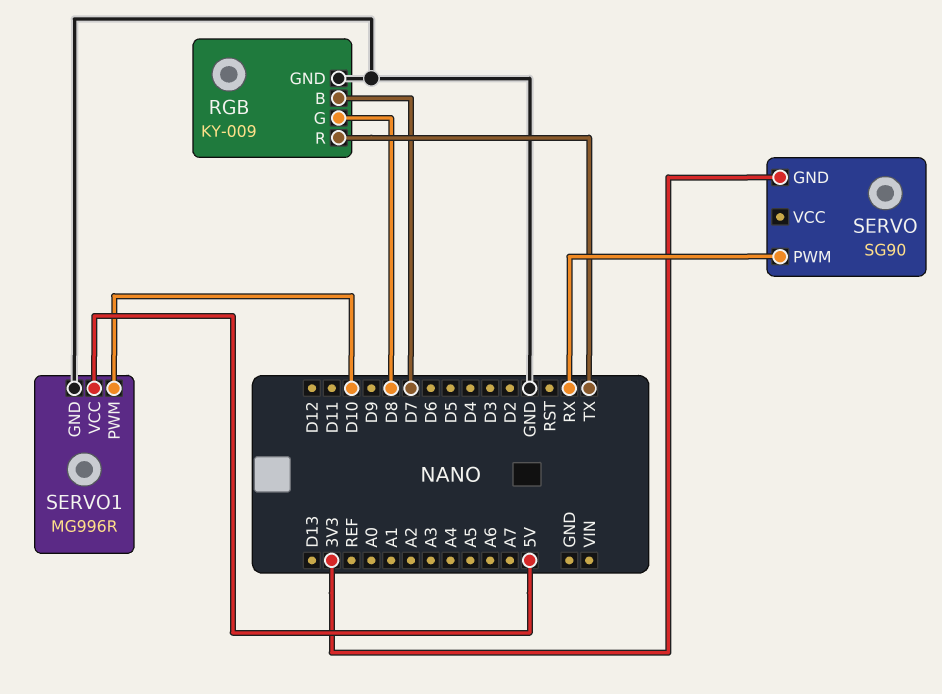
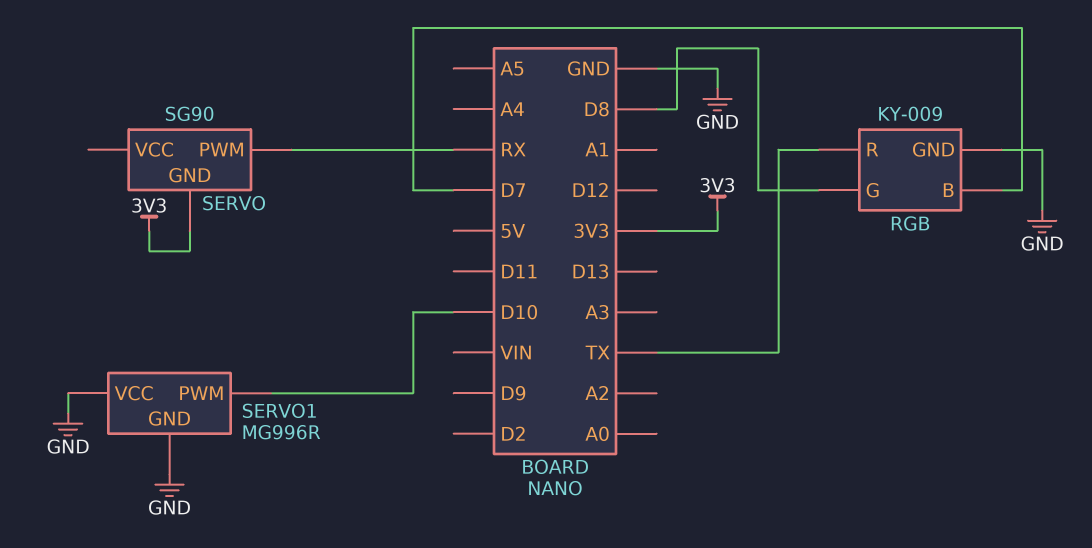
SERVO1 pin VCC: 5V -> GND

